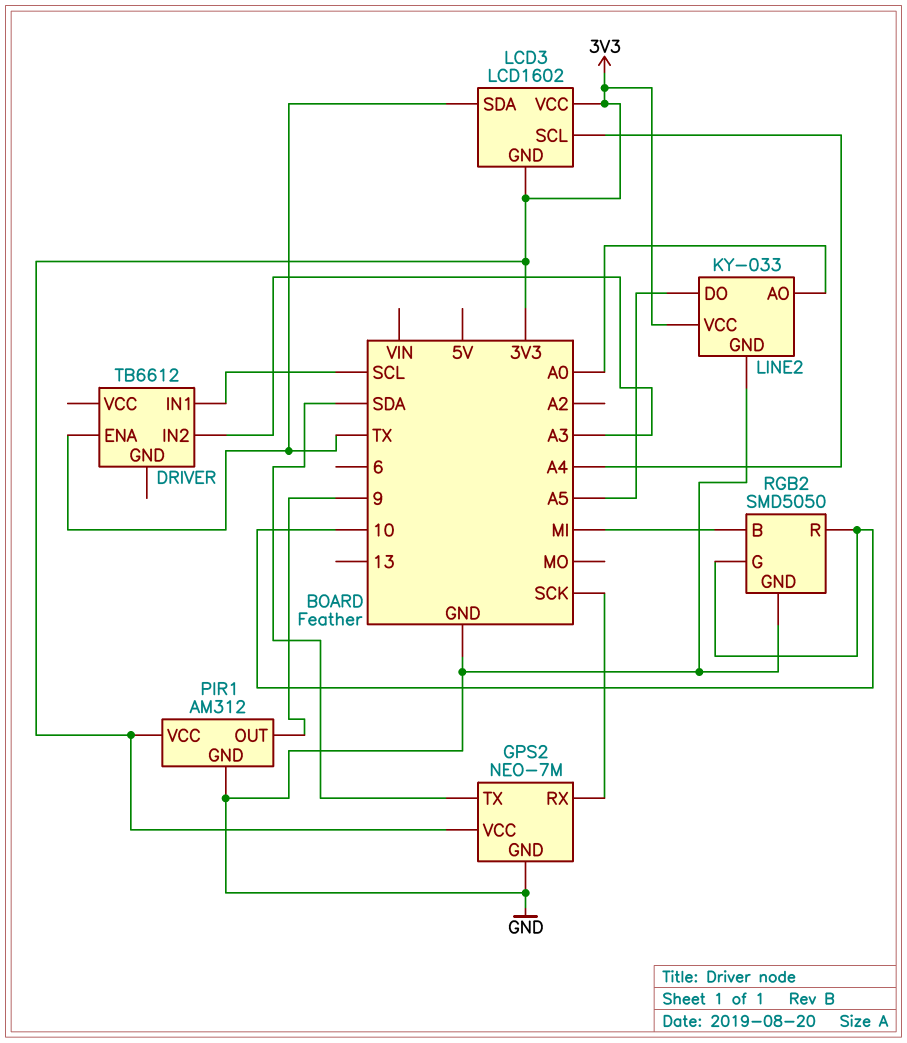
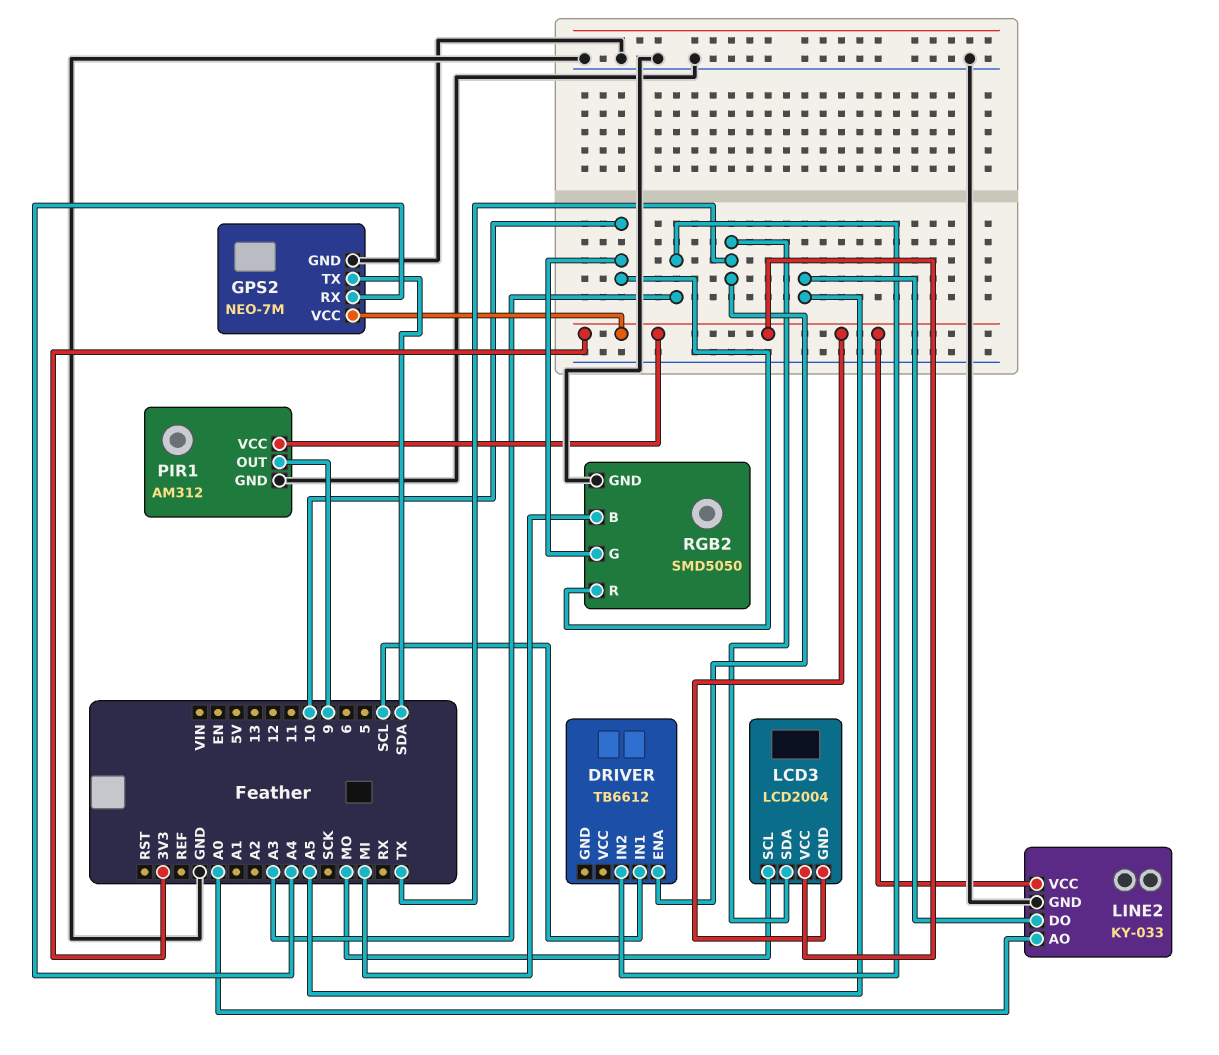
GPS2 pin RX: SCK -> A4
LCD3: LCD1602 -> LCD2004
LCD3 pin SCL: A4 -> MO

